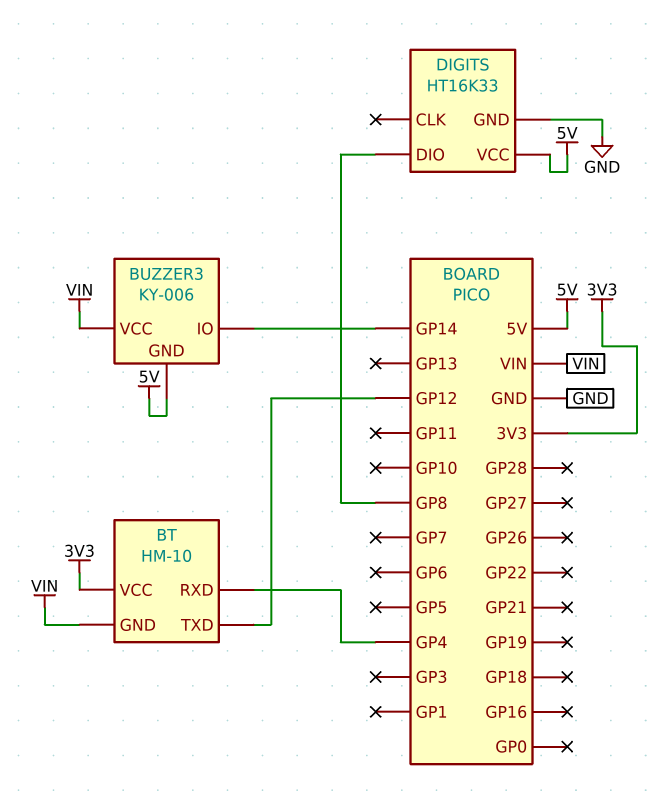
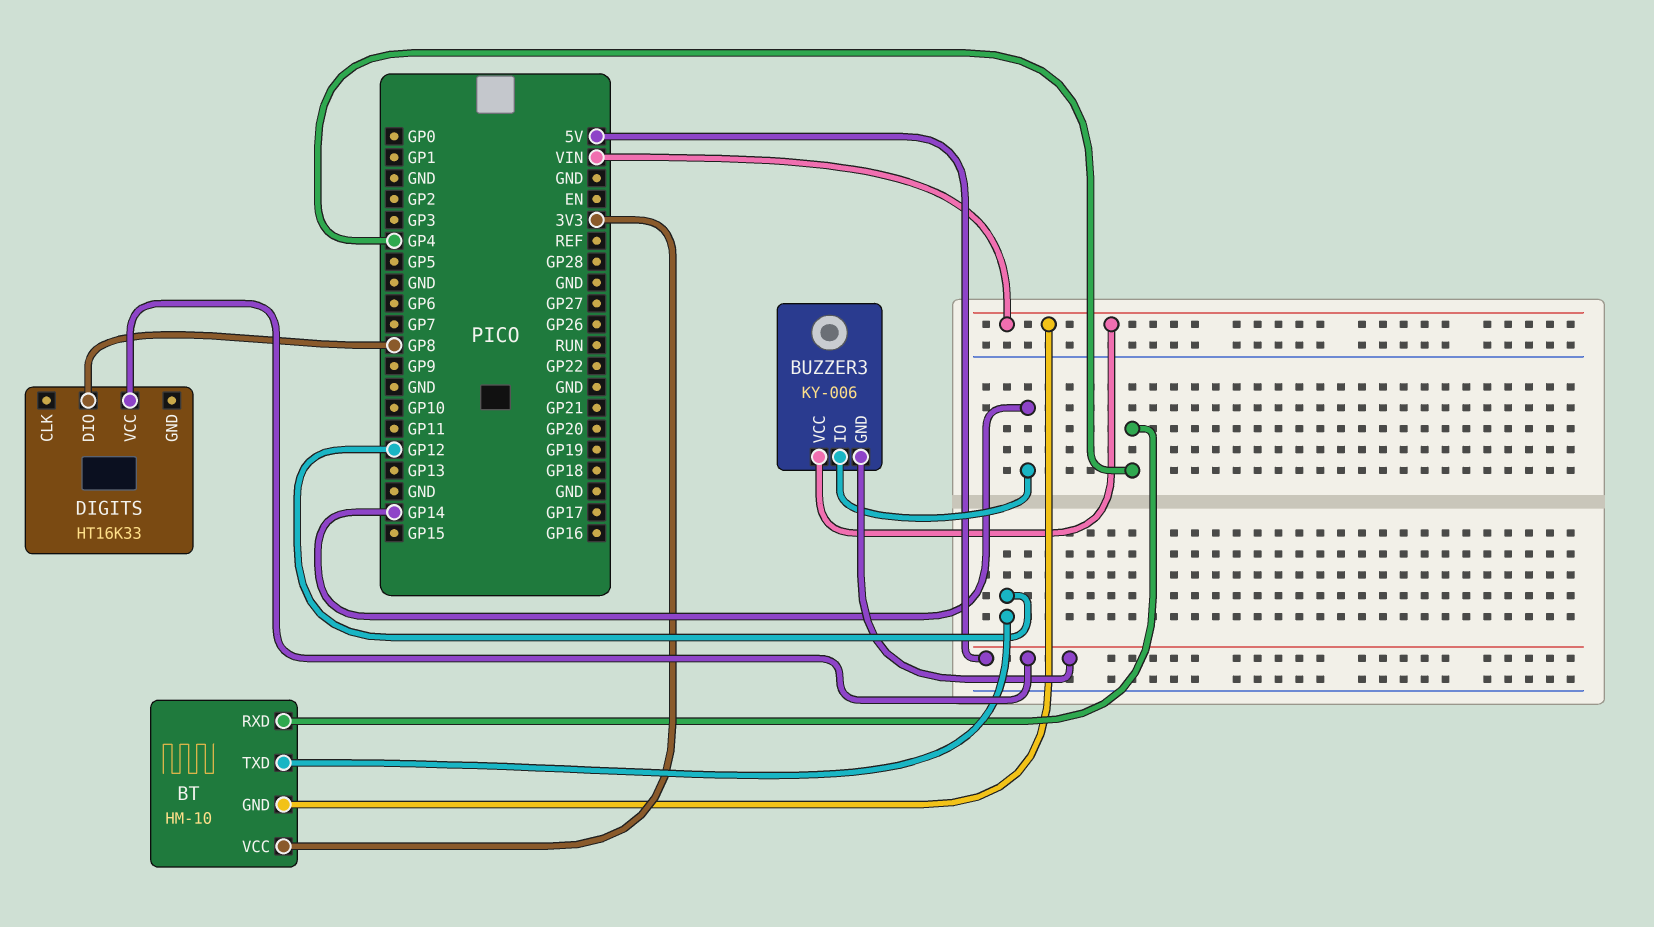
DIGITS pin GND: GND -> none

